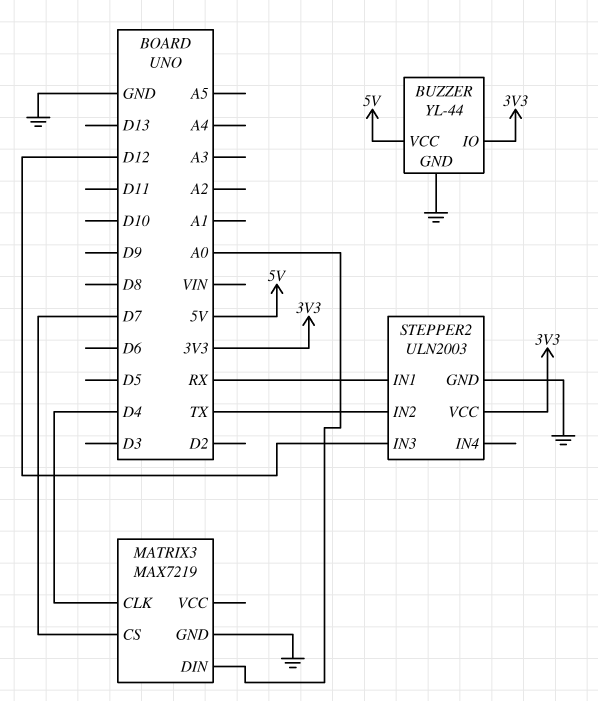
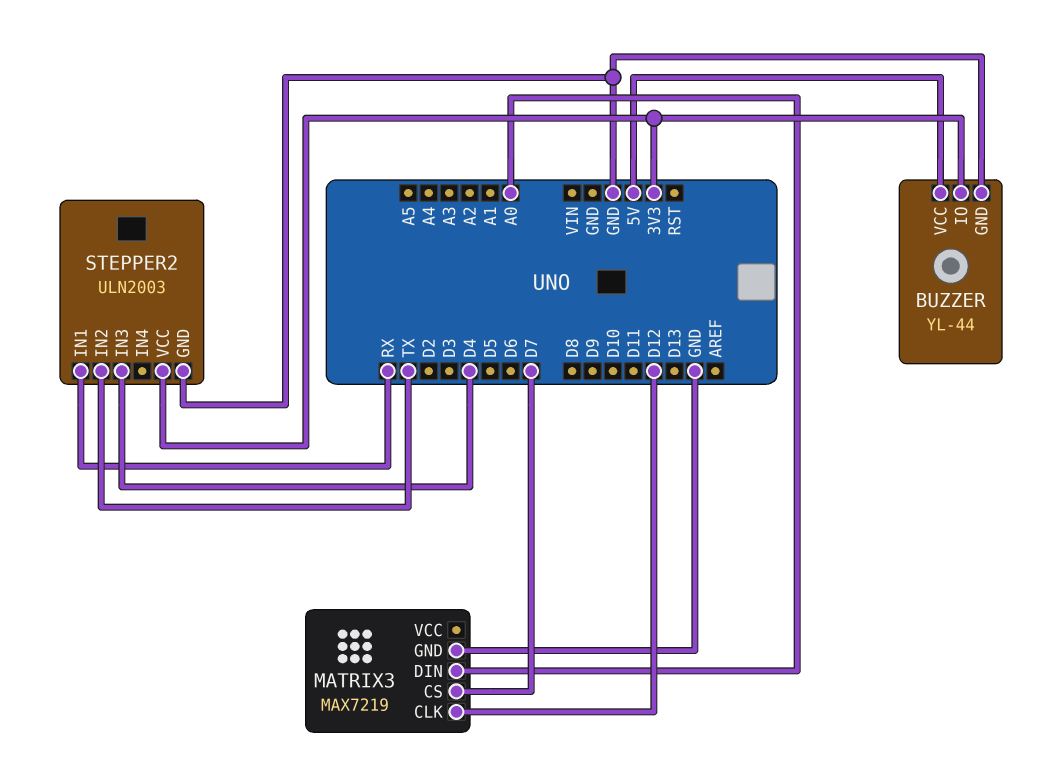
MATRIX3 pin CLK: D4 -> D12
STEPPER2 pin IN3: D12 -> D4

